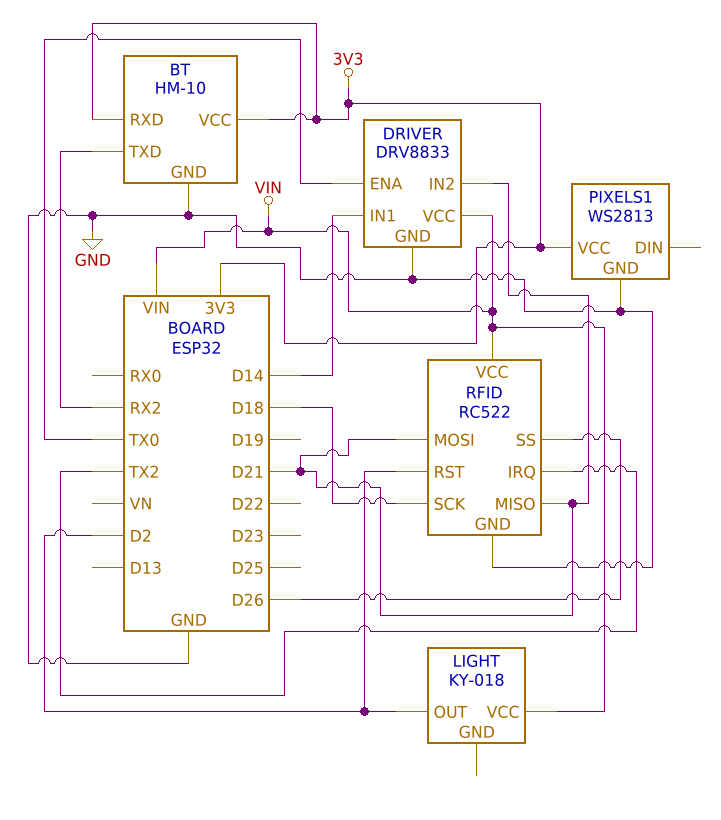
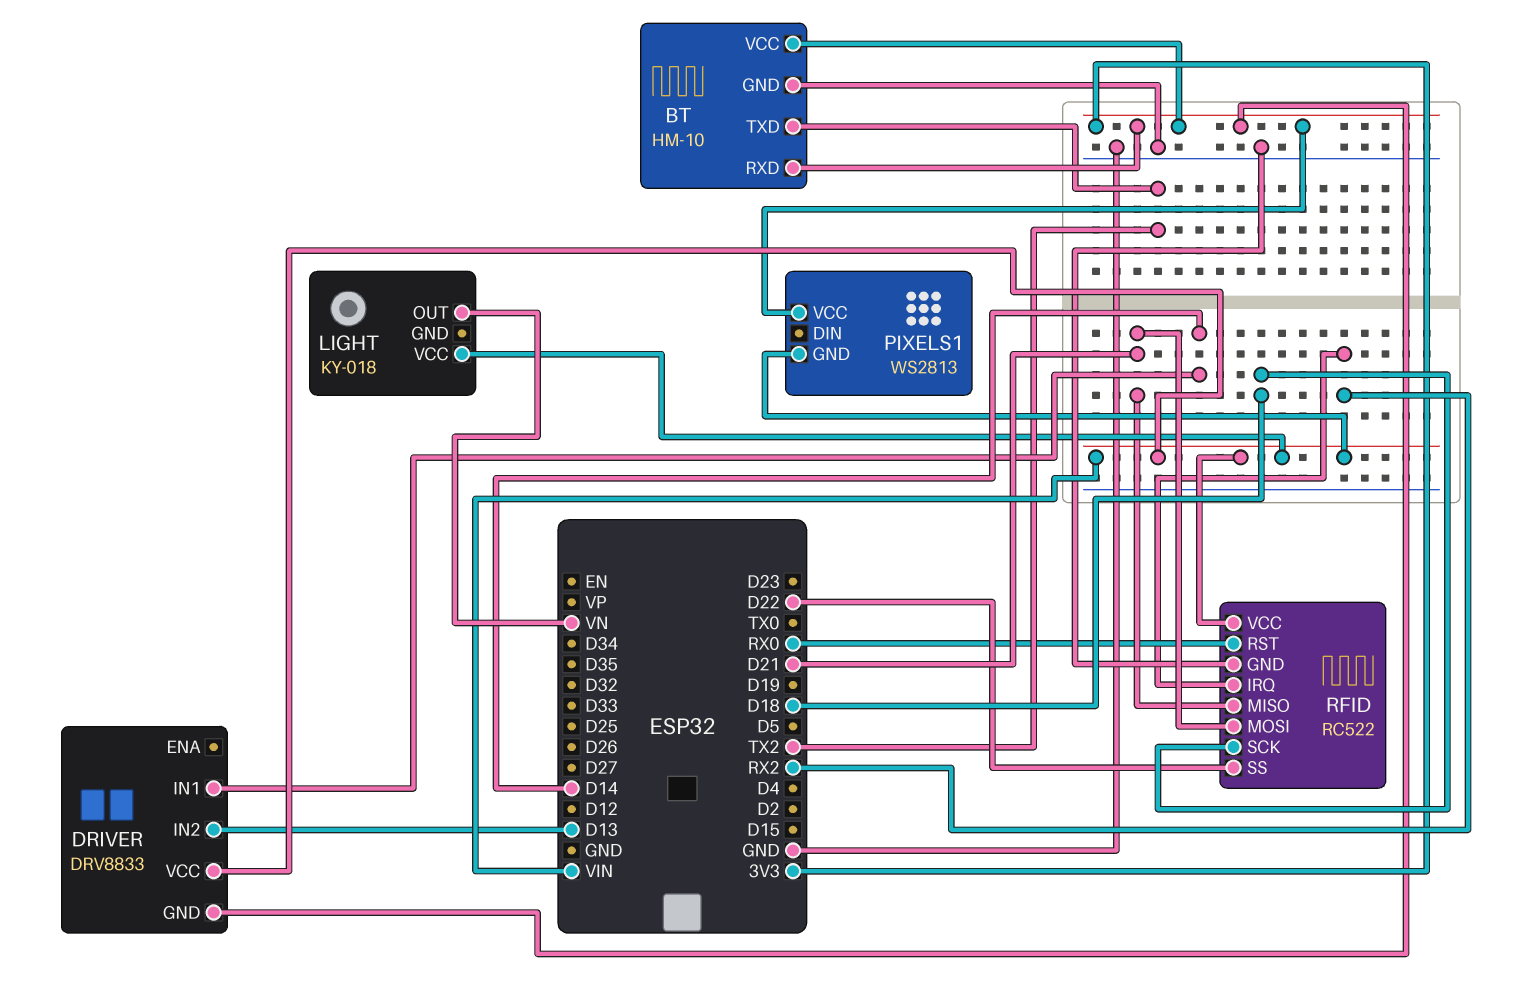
BT pin TXD: RX2 -> TX2
DRIVER pin ENA: TX0 -> none
DRIVER pin GND: GND -> 3V3
DRIVER pin IN2: D21 -> D13
LIGHT pin OUT: D2 -> VN
PIXELS1 pin GND: GND -> VIN
RFID pin IRQ: TX2 -> RX2
RFID pin RST: D2 -> RX0
RFID pin SS: D26 -> D22

